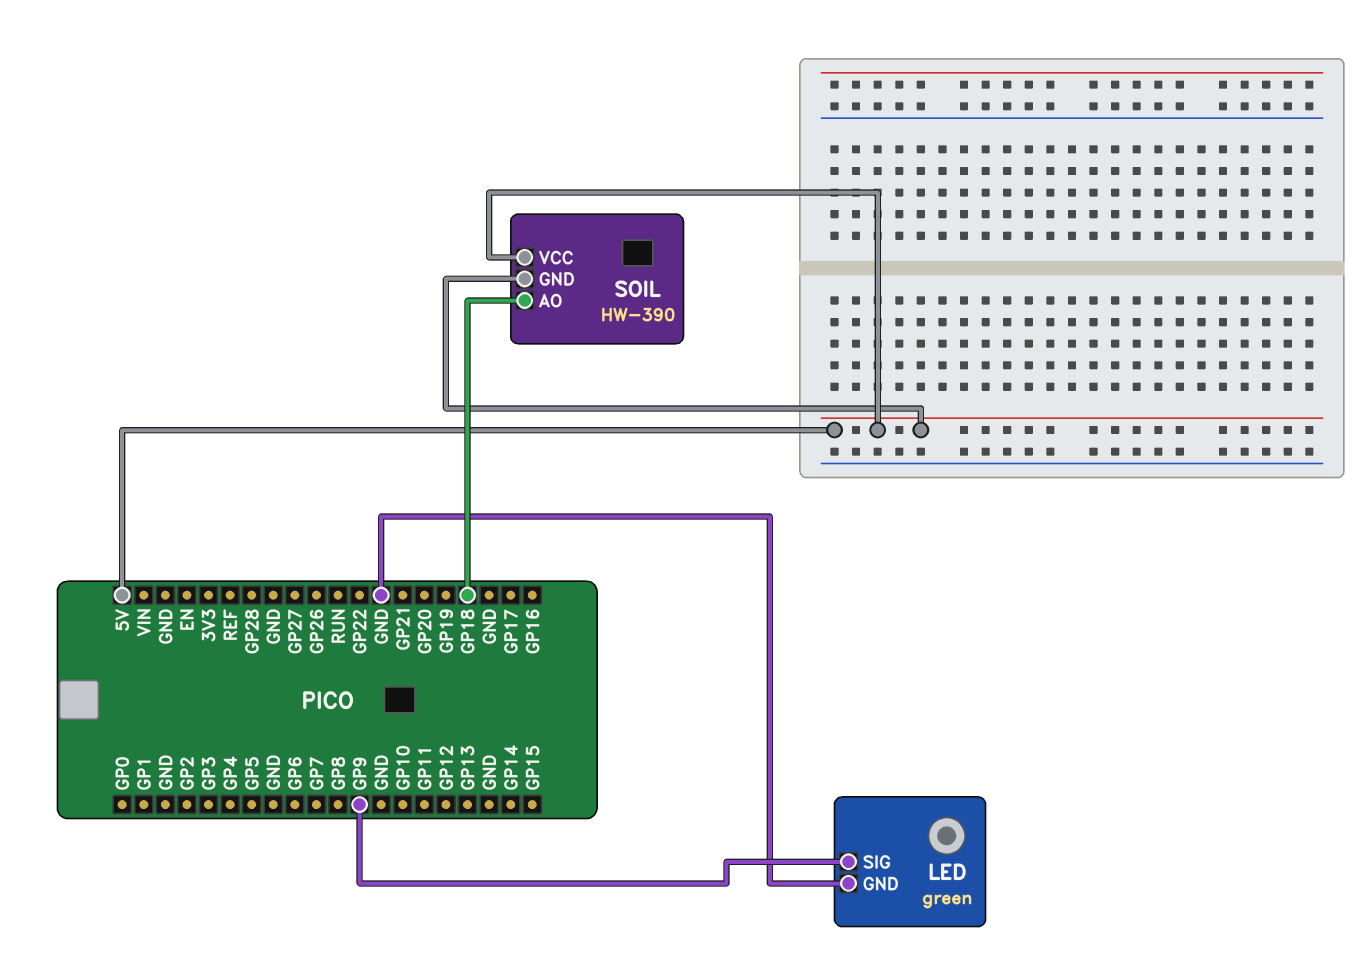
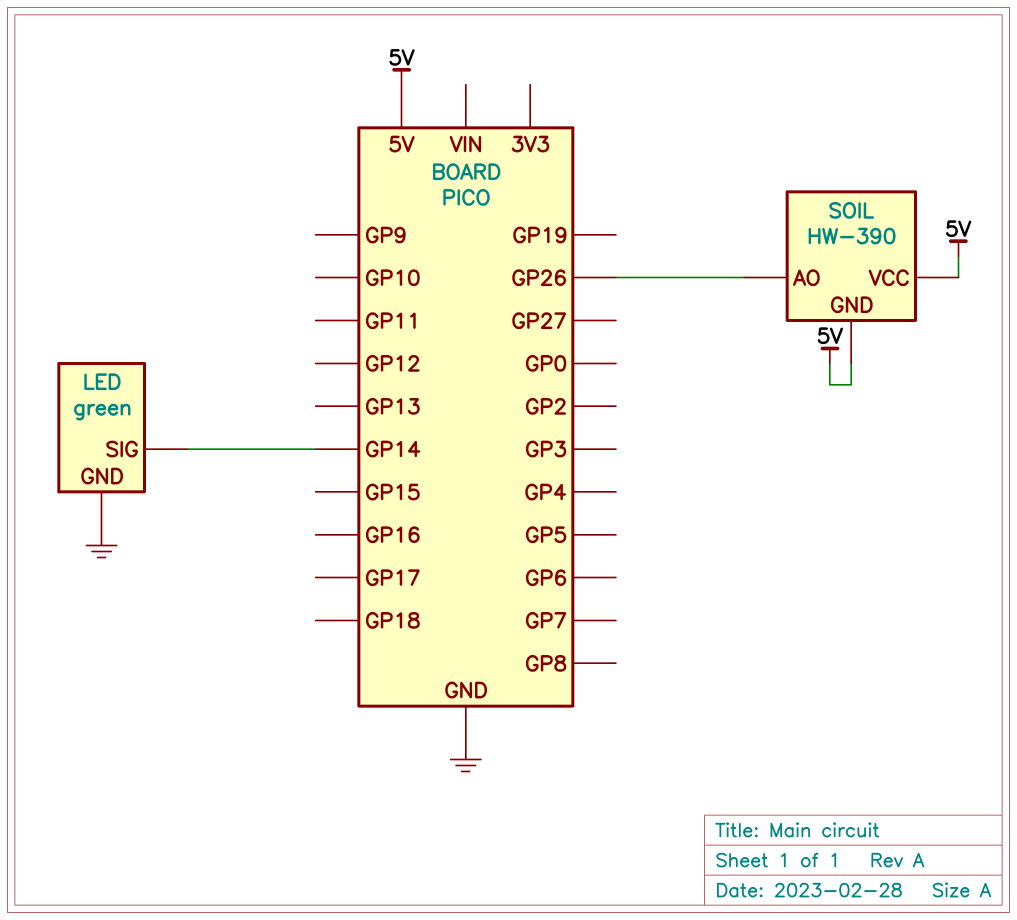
LED pin SIG: GP9 -> GP14
SOIL pin AO: GP18 -> GP26

